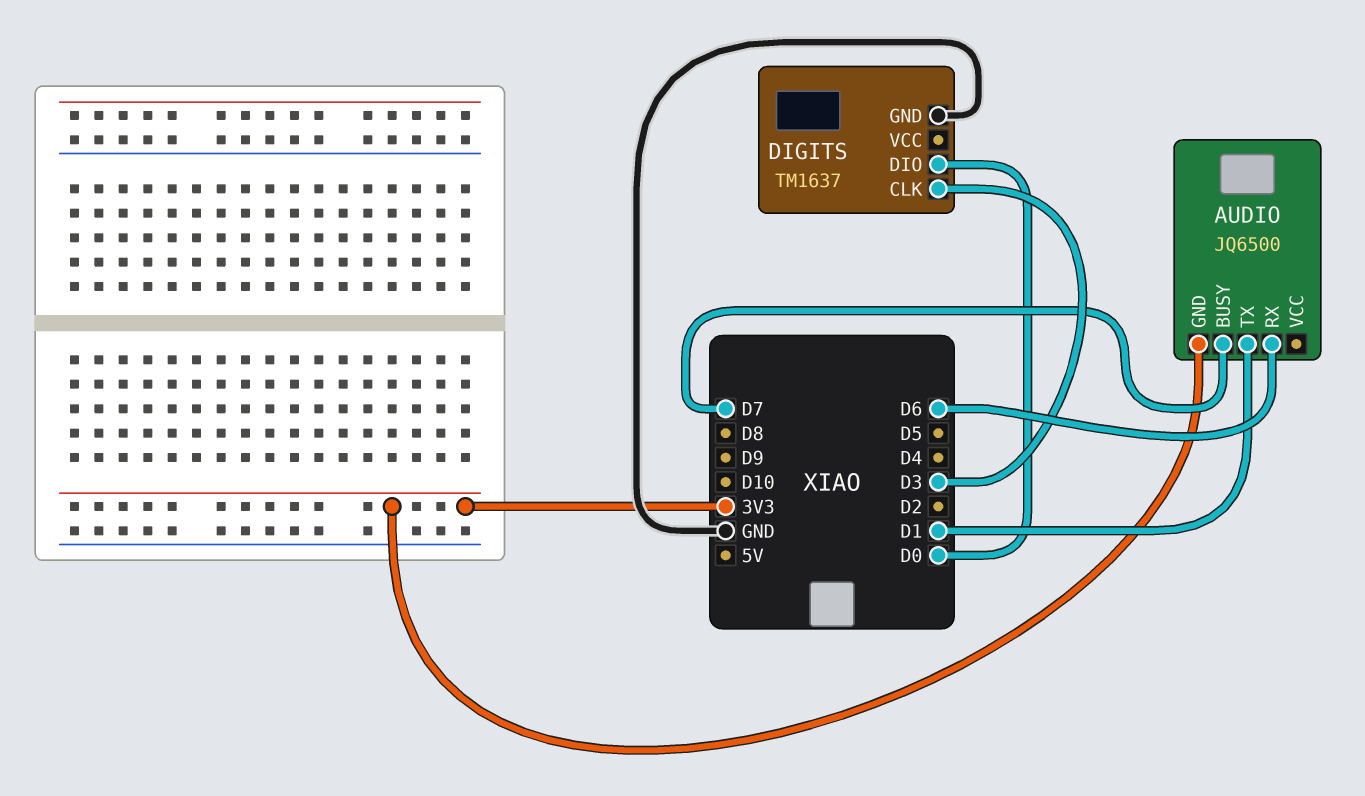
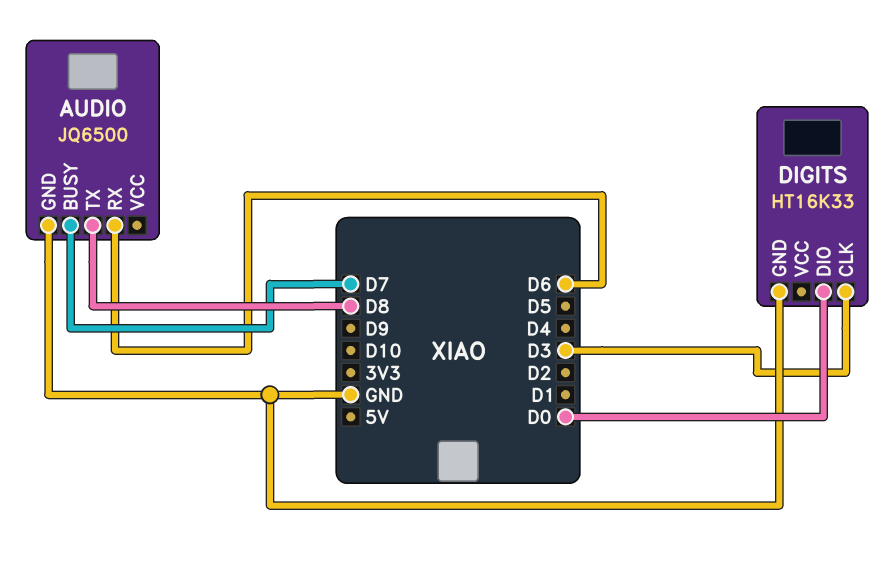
AUDIO pin GND: 3V3 -> GND
AUDIO pin TX: D1 -> D8
DIGITS: TM1637 -> HT16K33

